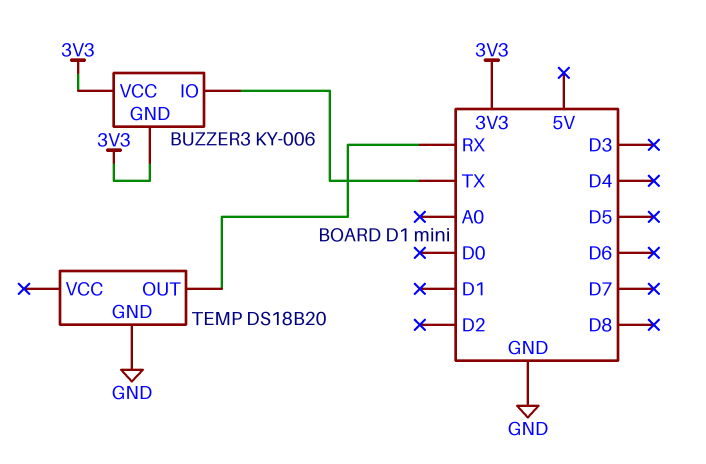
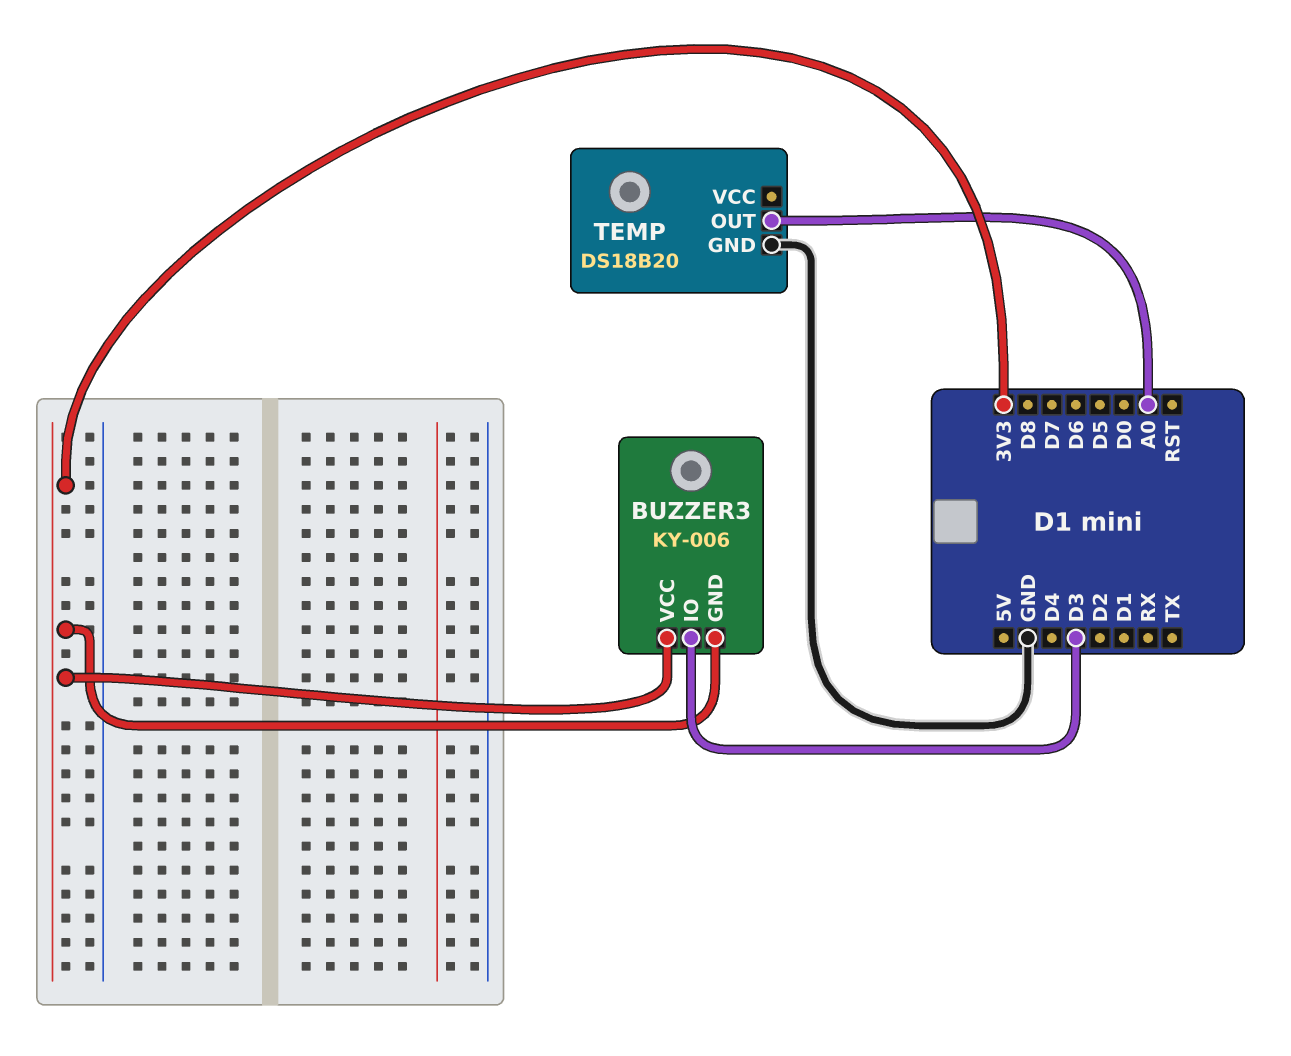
BUZZER3 pin IO: TX -> D3
TEMP pin OUT: RX -> A0

